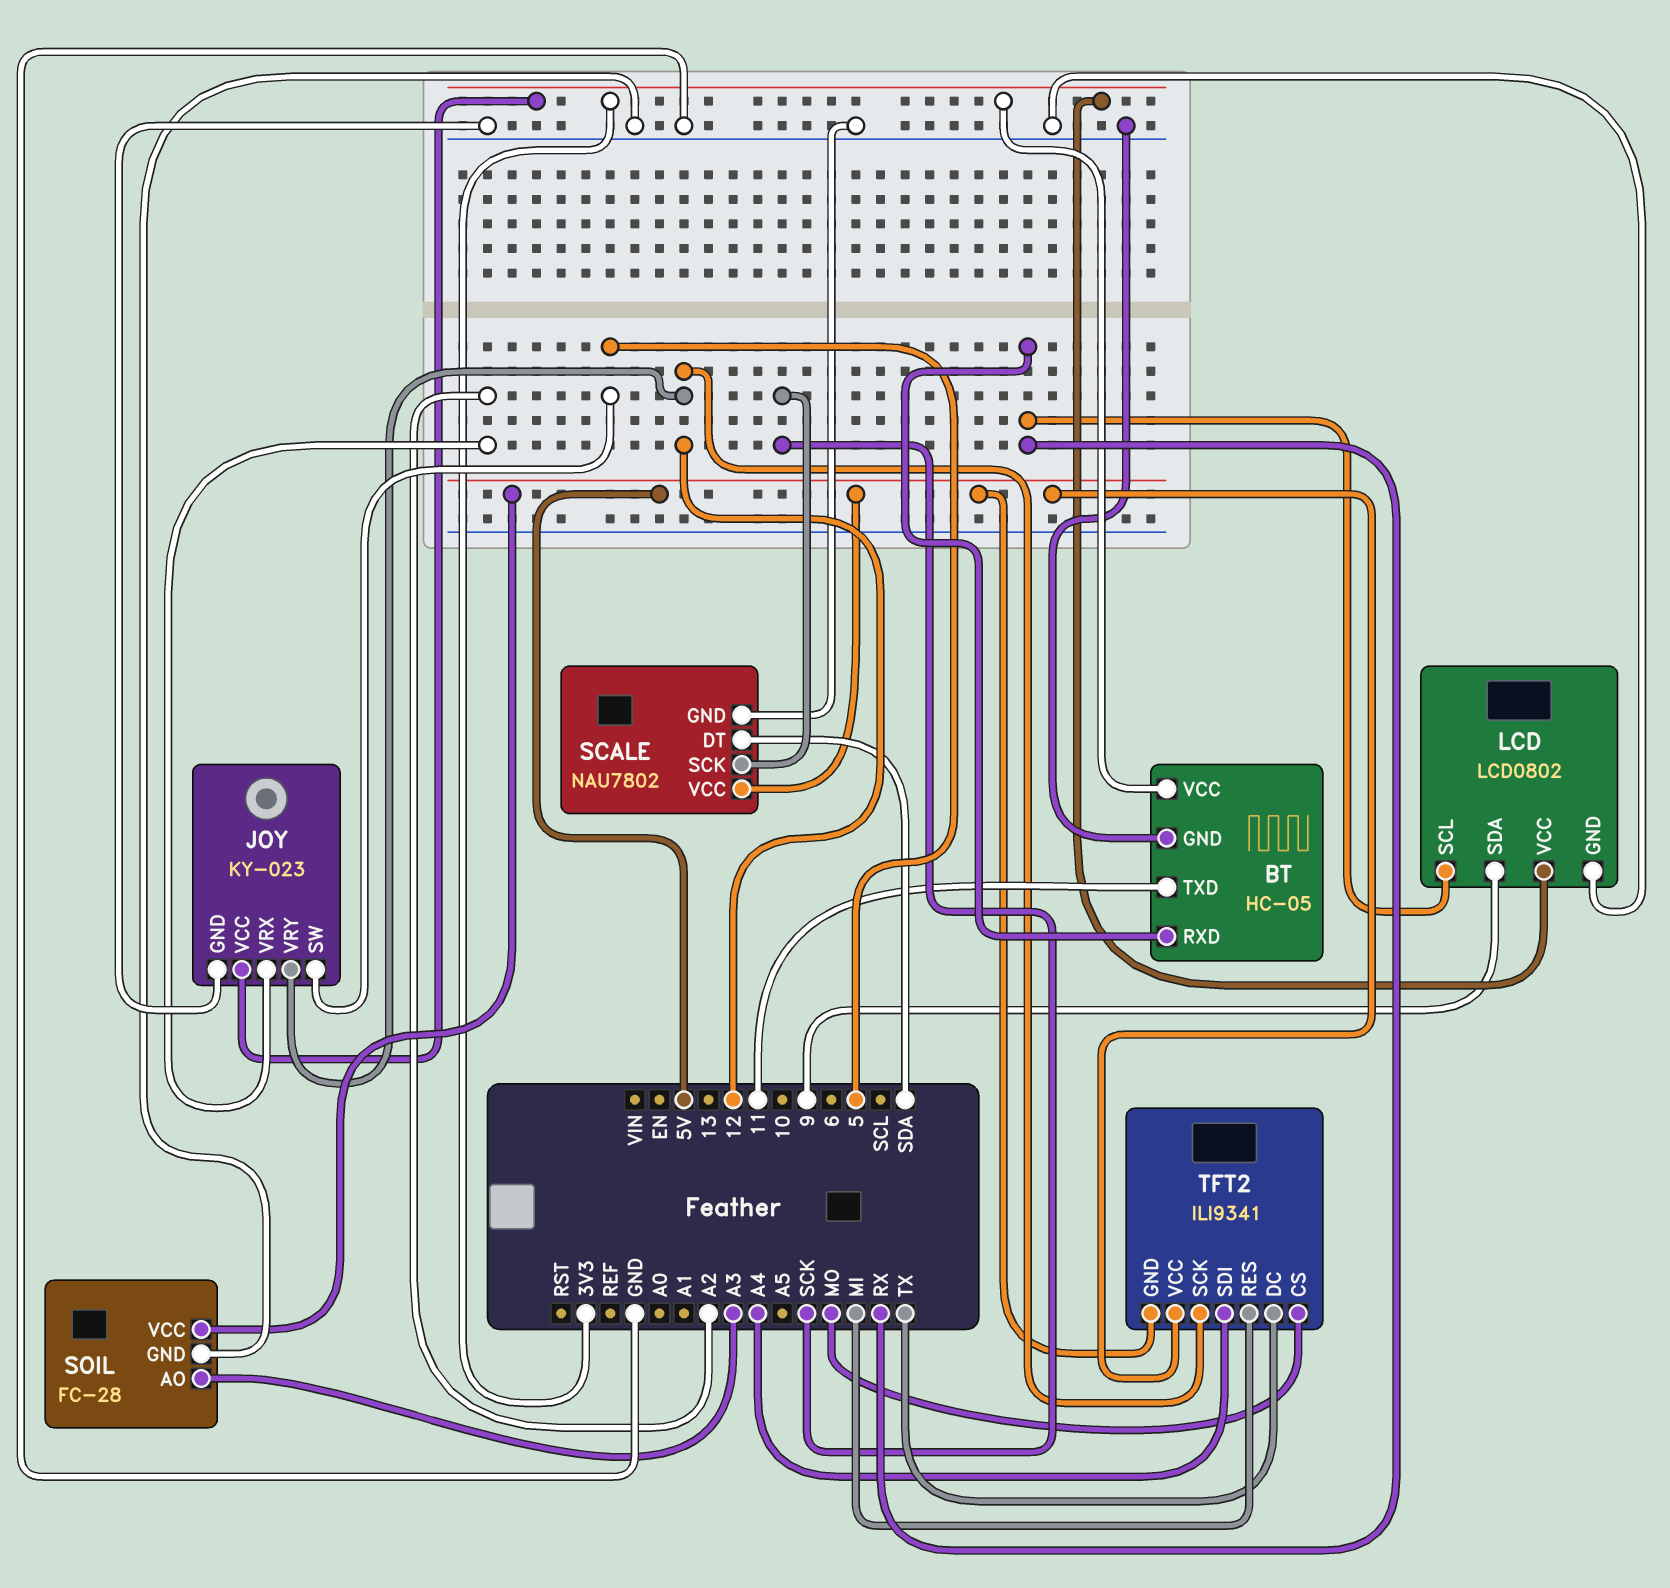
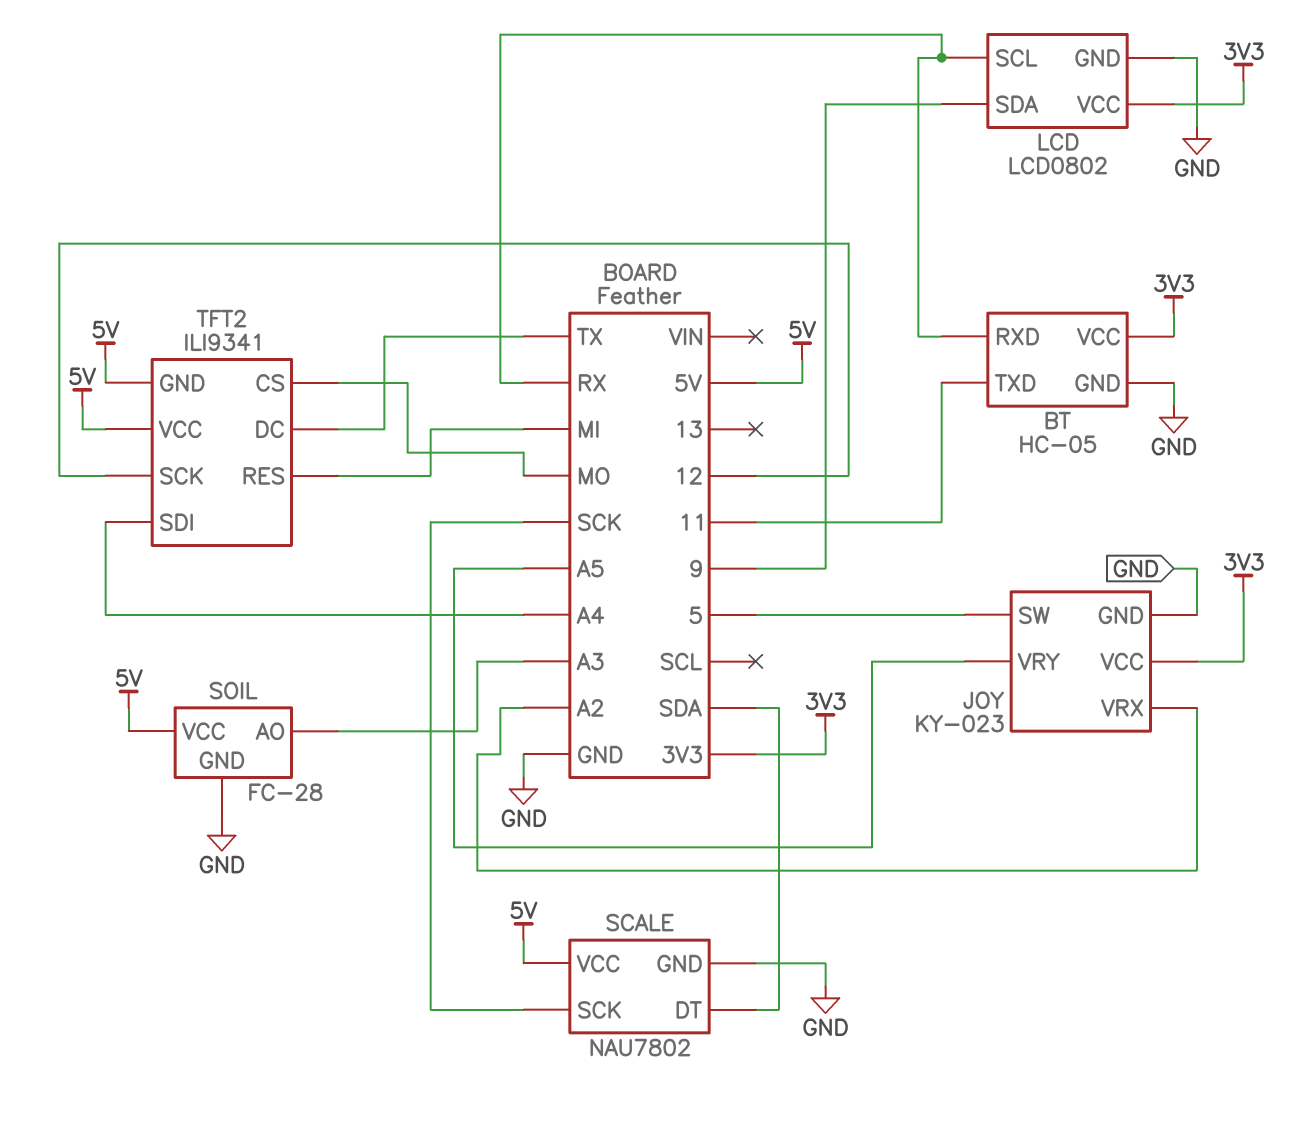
JOY pin VRY: 12 -> A5

